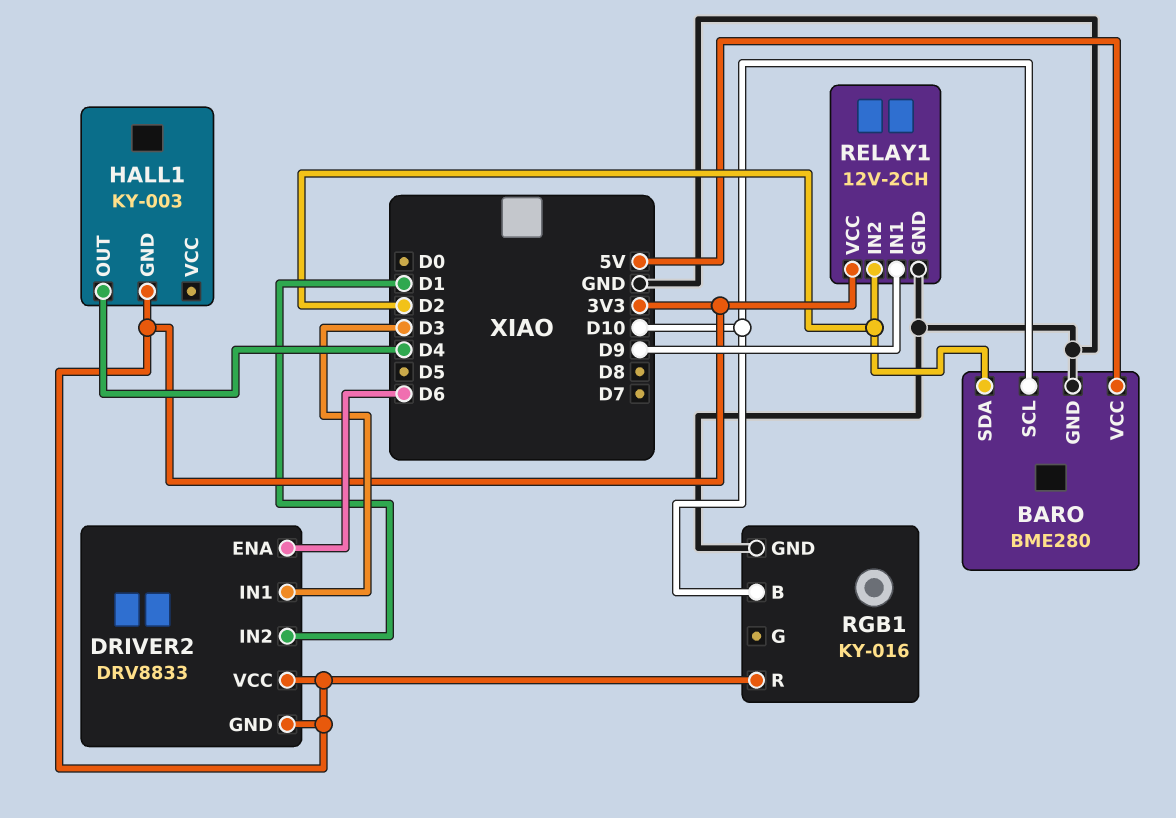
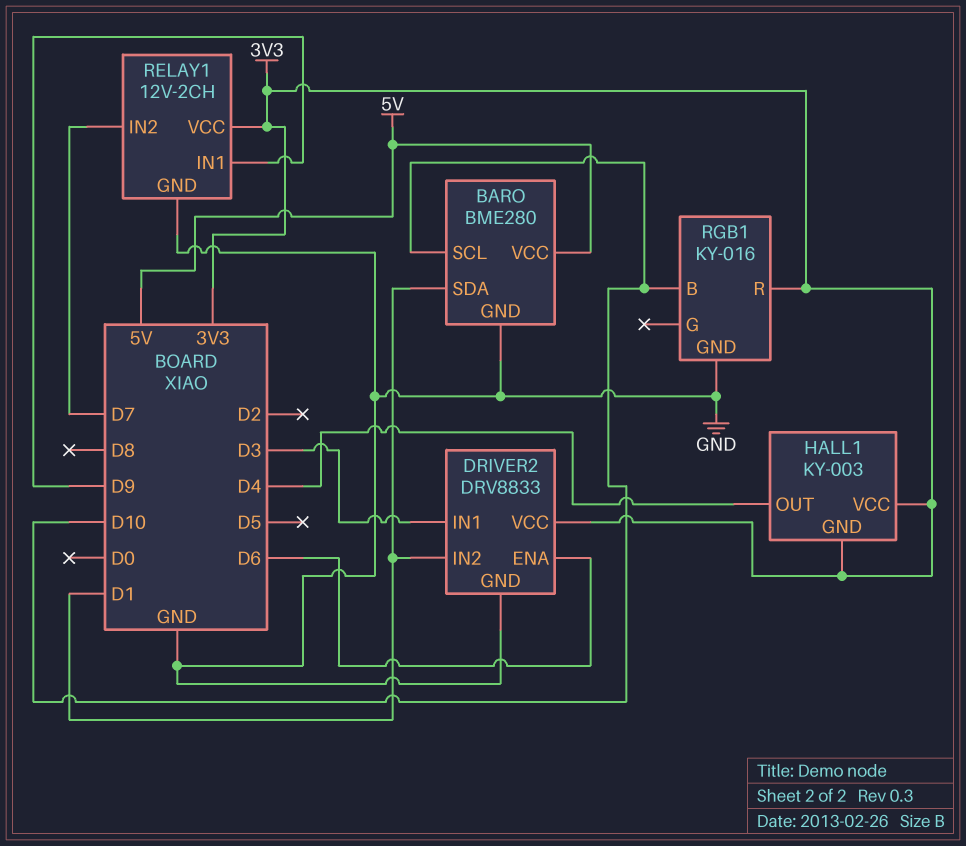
BARO pin SDA: D2 -> D1
DRIVER2 pin GND: 3V3 -> GND
HALL1 pin VCC: none -> 3V3
RELAY1 pin IN2: D2 -> D7

